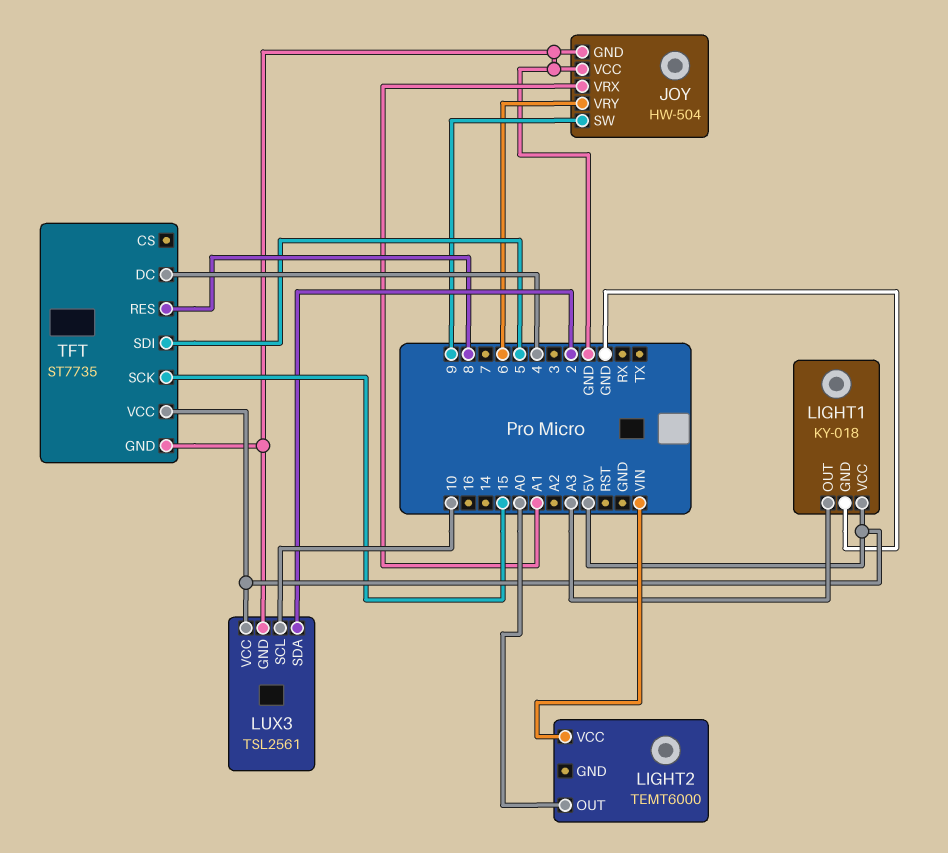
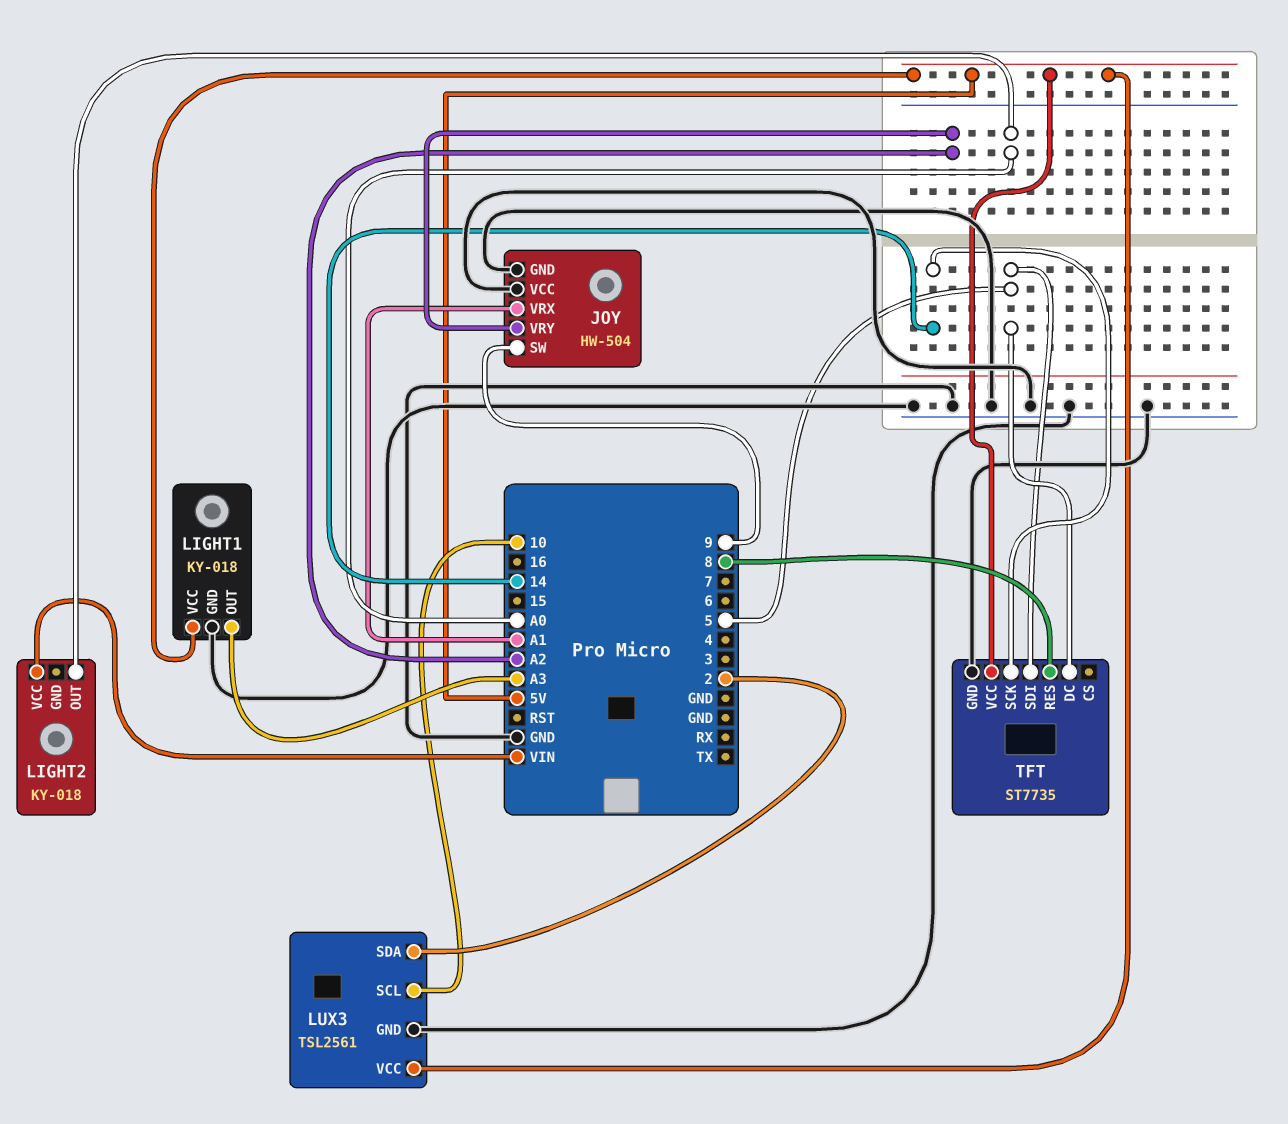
JOY pin VRY: 6 -> A2
LIGHT2: TEMT6000 -> KY-018
TFT pin DC: 4 -> 5
TFT pin SCK: 15 -> 14

